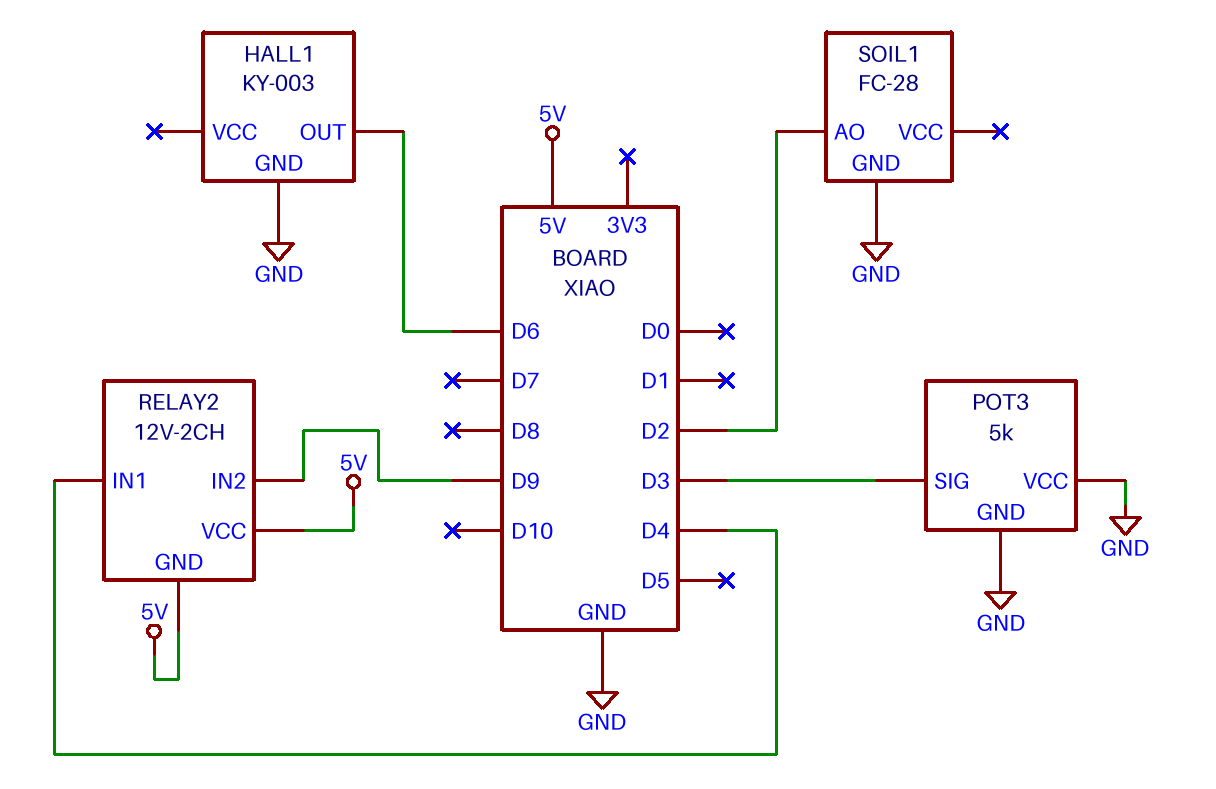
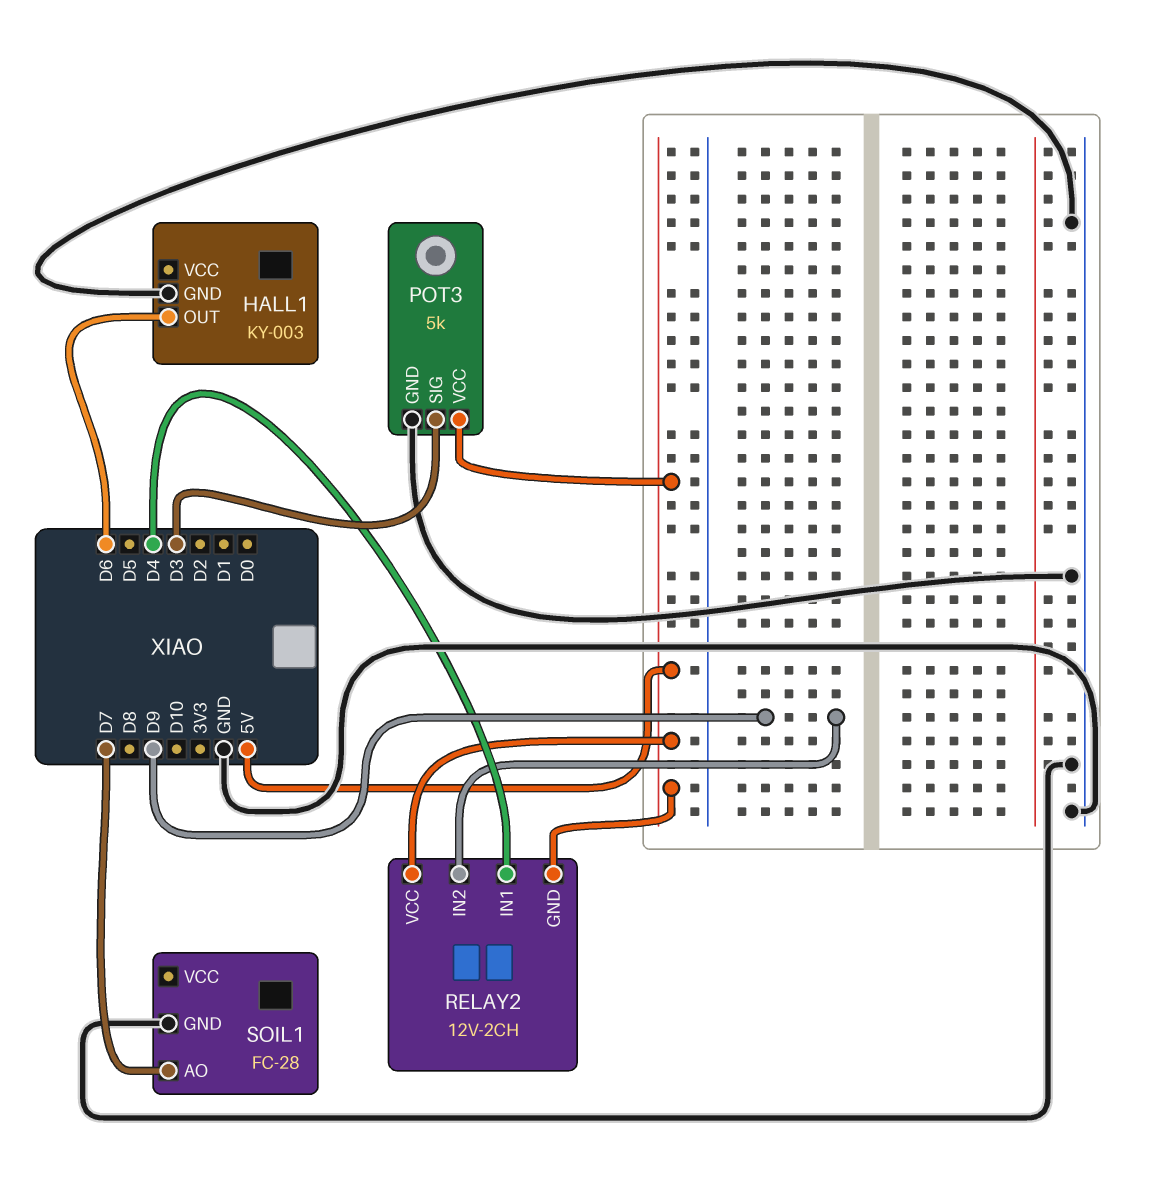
POT3 pin VCC: GND -> 5V
SOIL1 pin AO: D2 -> D7

